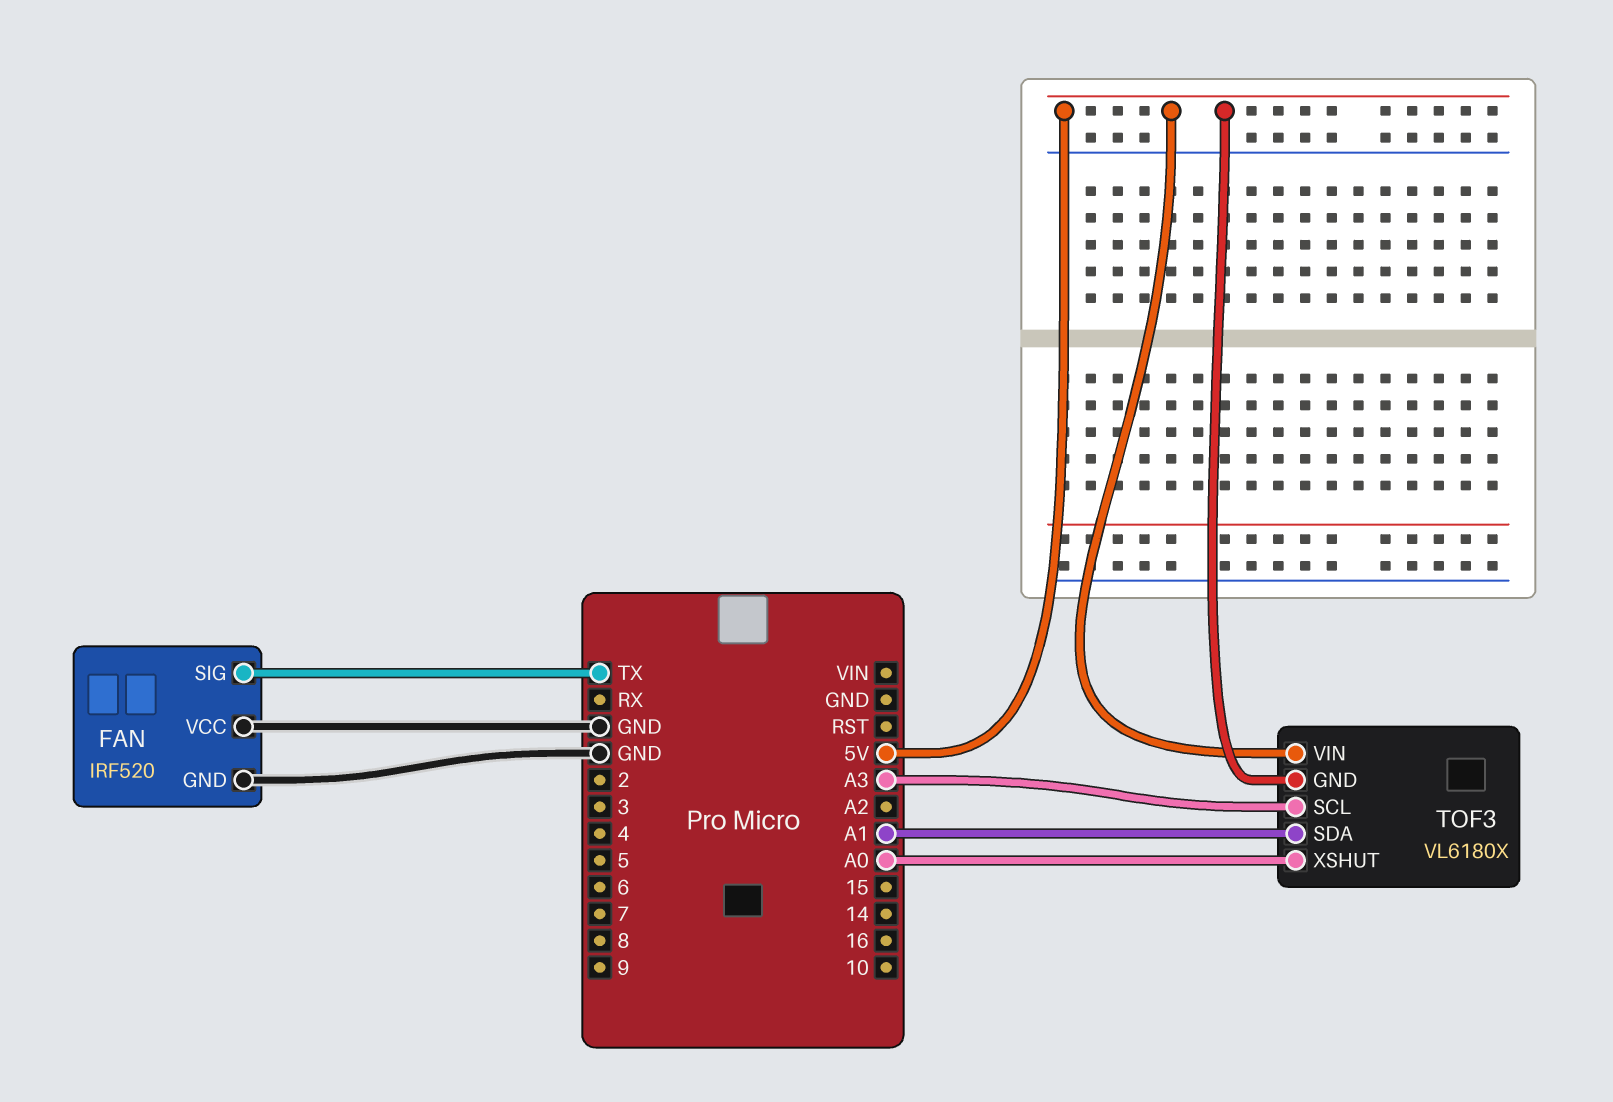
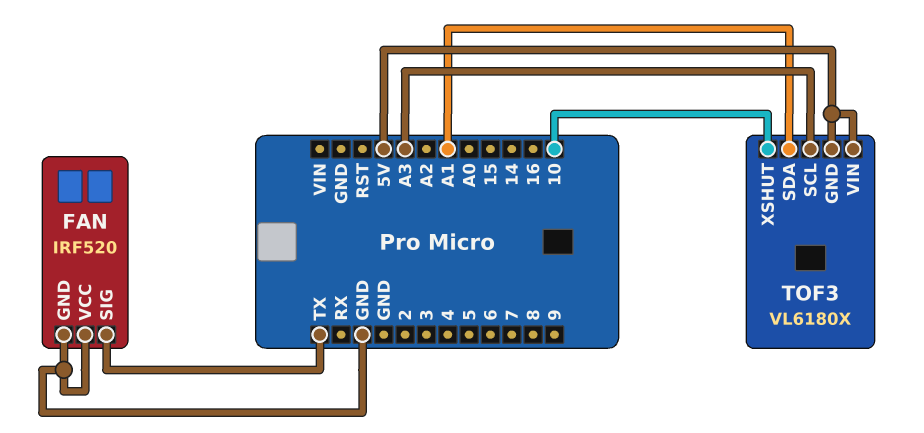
TOF3 pin XSHUT: A0 -> 10

